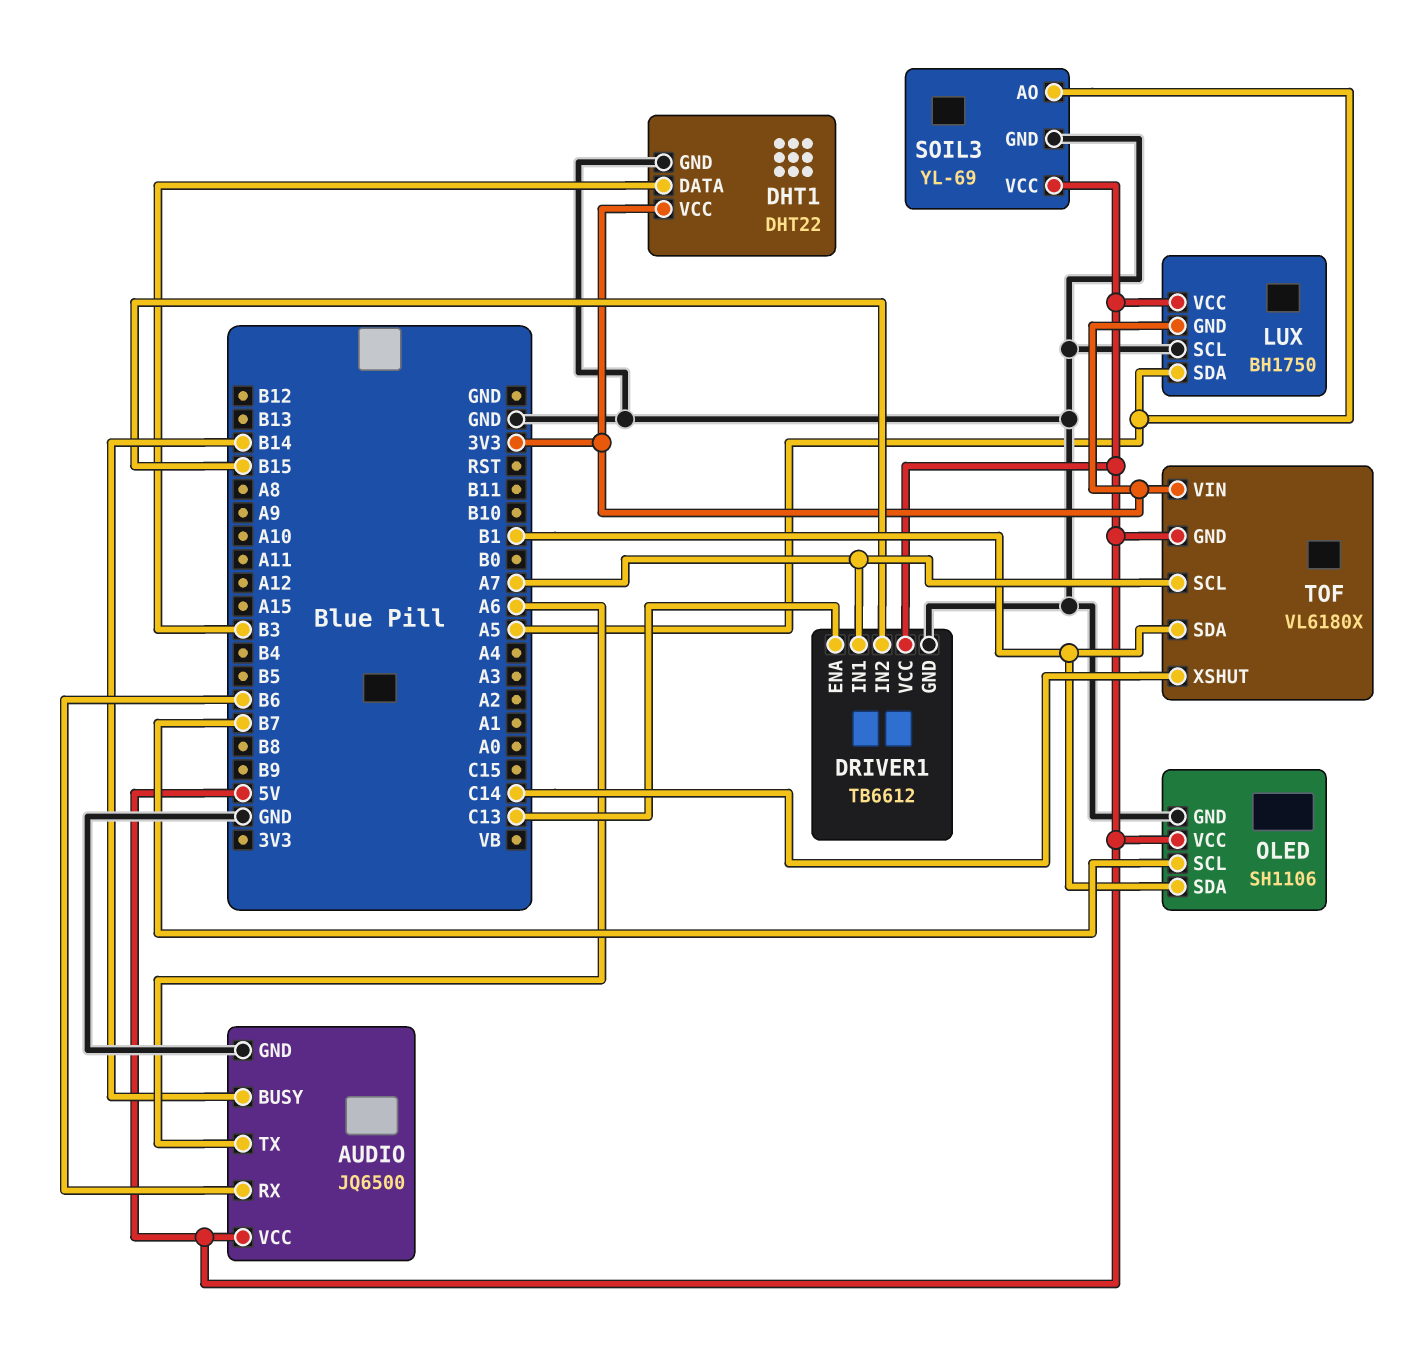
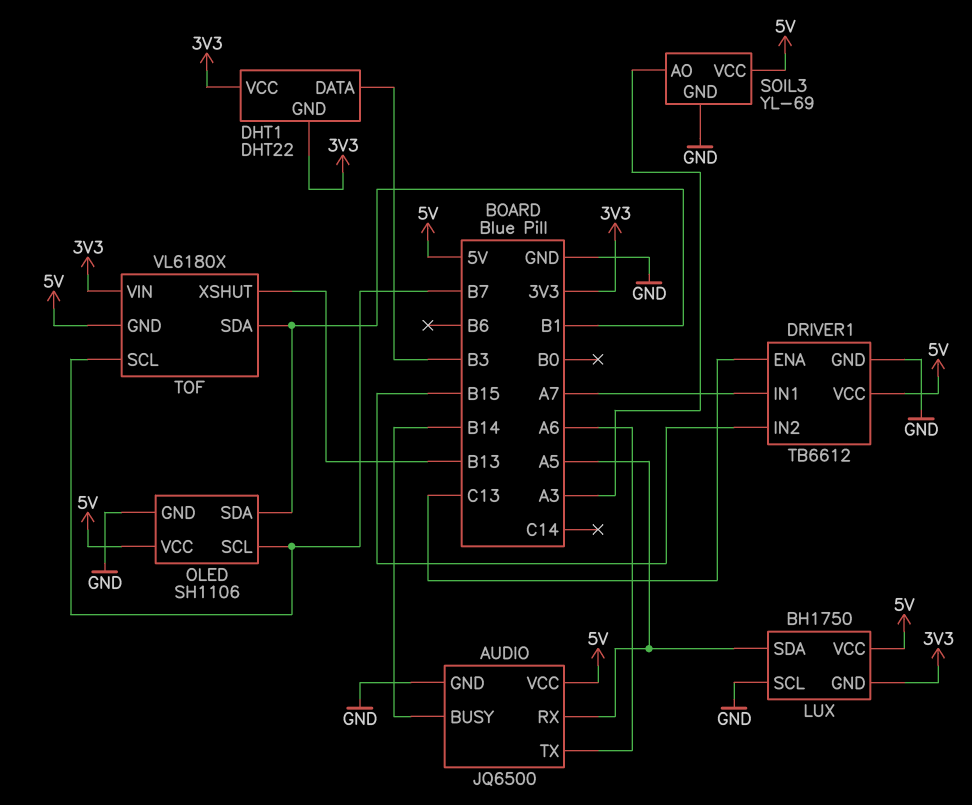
AUDIO pin RX: B6 -> A5
DHT1 pin GND: GND -> 3V3
SOIL3 pin AO: A5 -> A3
TOF pin SCL: A7 -> B7
TOF pin XSHUT: C14 -> B13

